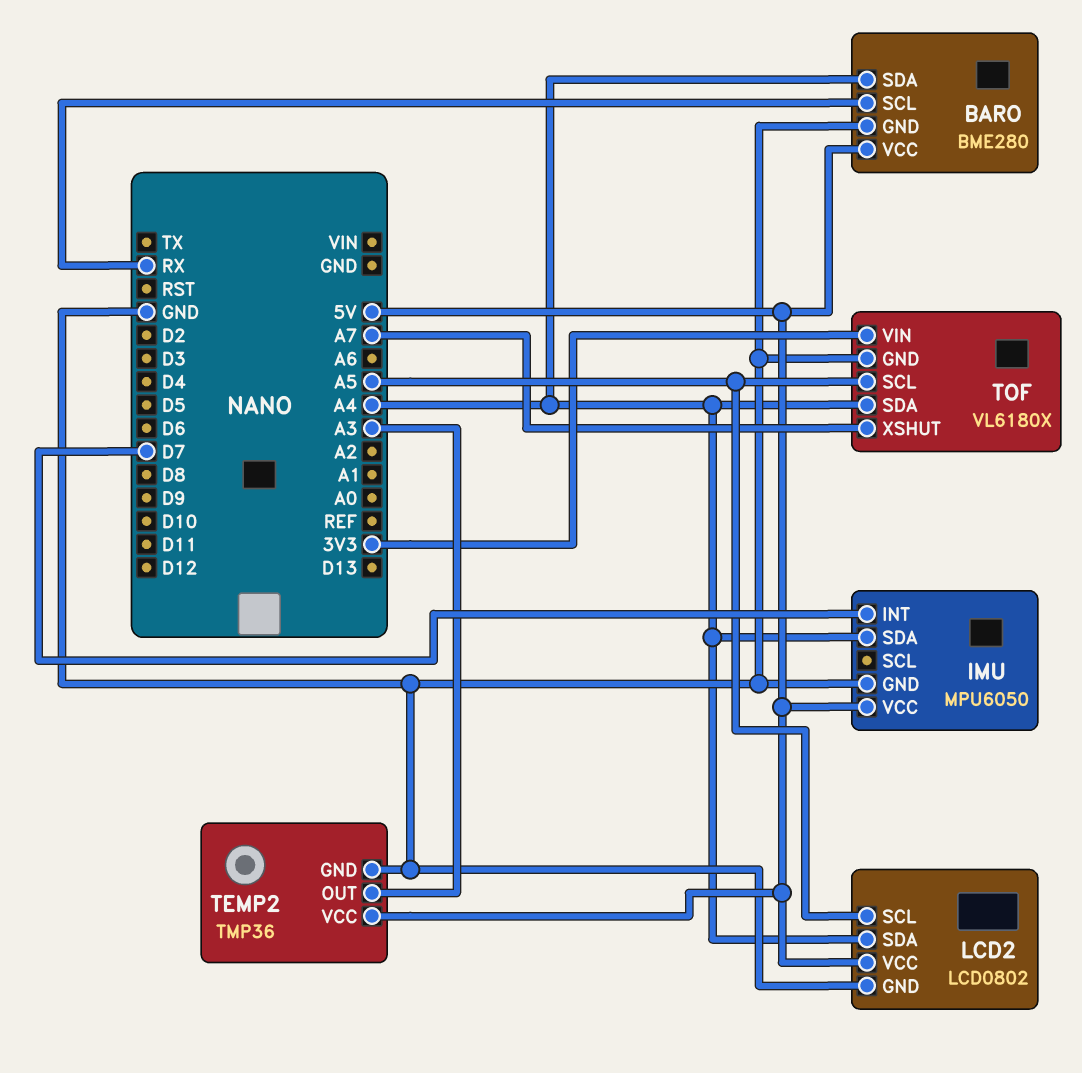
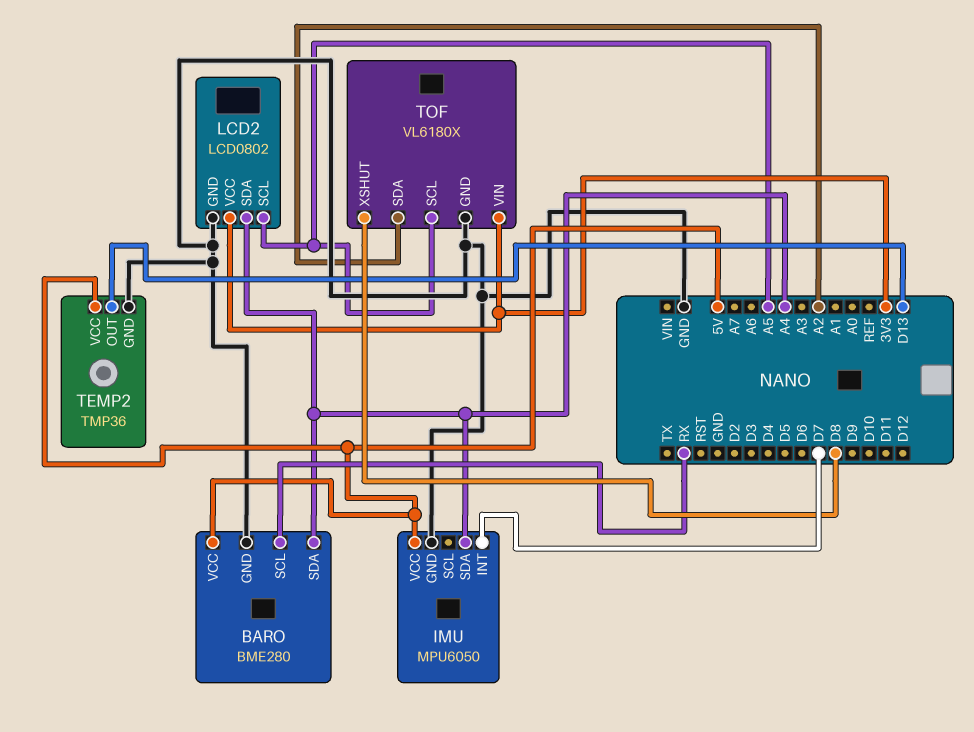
LCD2 pin VCC: 5V -> 3V3
TEMP2 pin OUT: A3 -> D13
TOF pin SDA: A4 -> A2
TOF pin XSHUT: A7 -> D8

